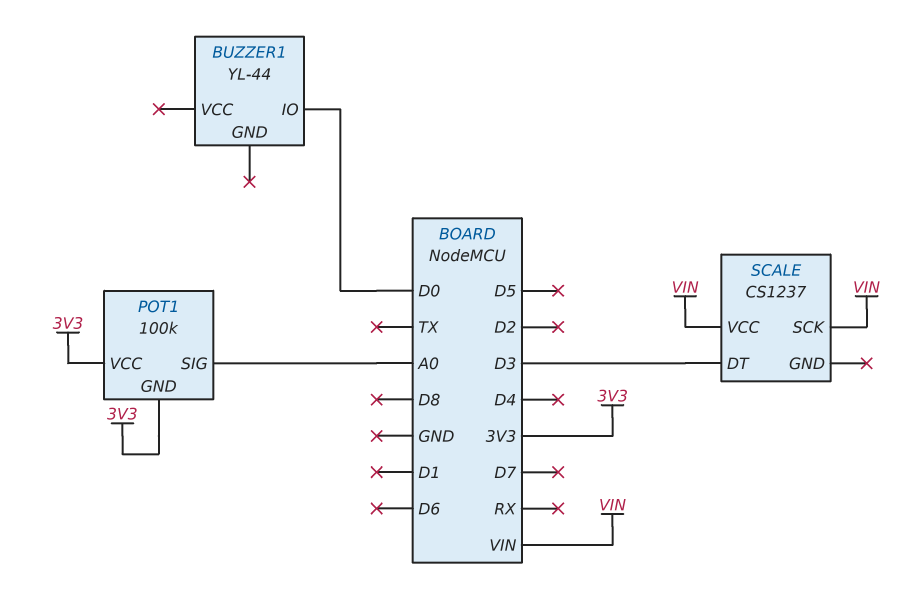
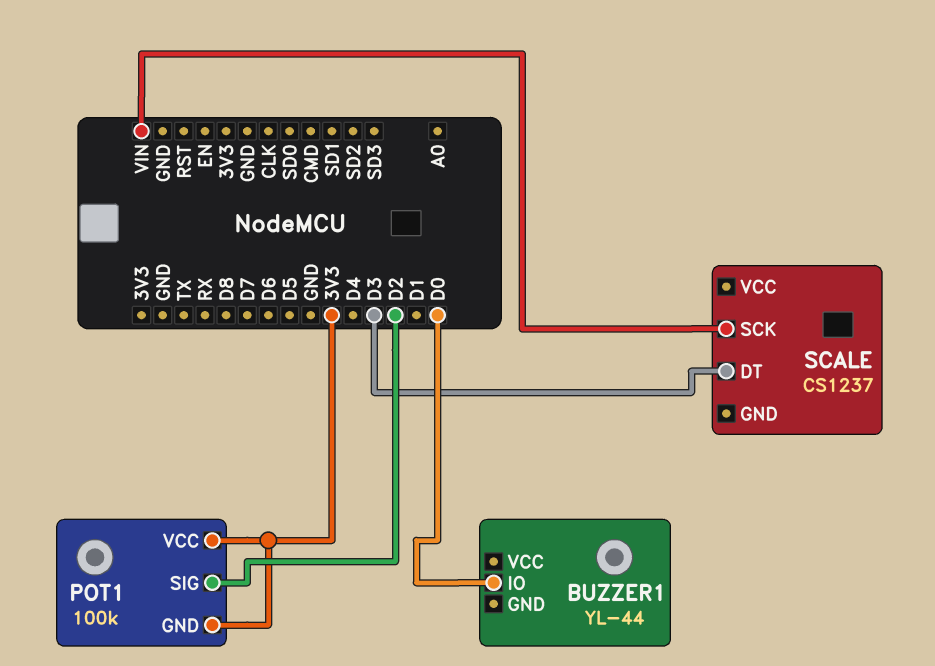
POT1 pin SIG: A0 -> D2
SCALE pin VCC: VIN -> none

